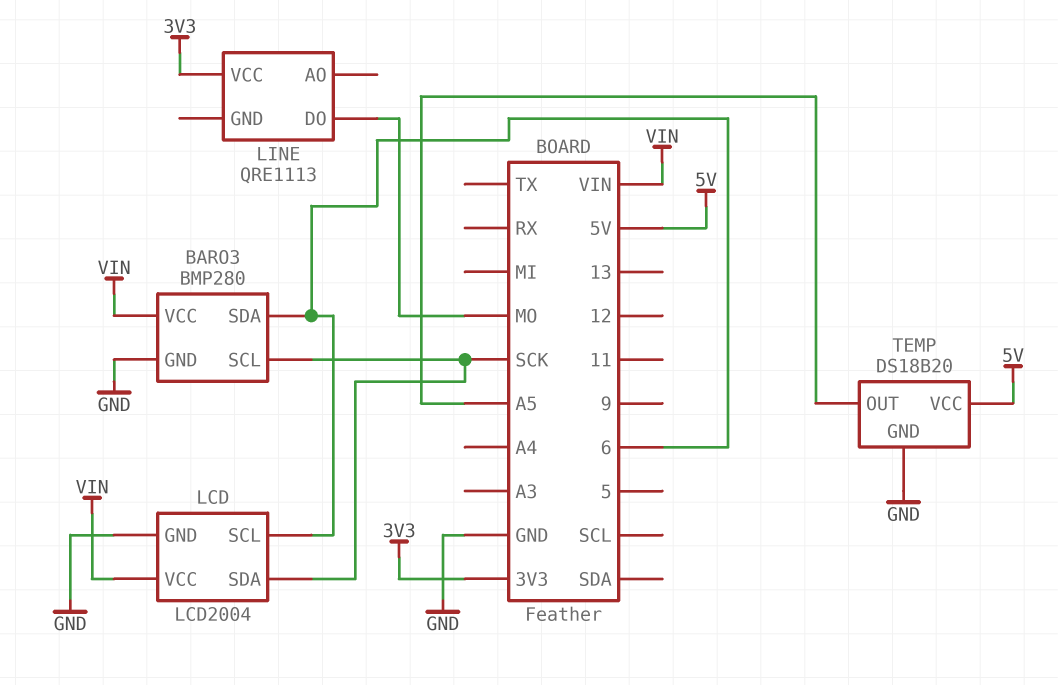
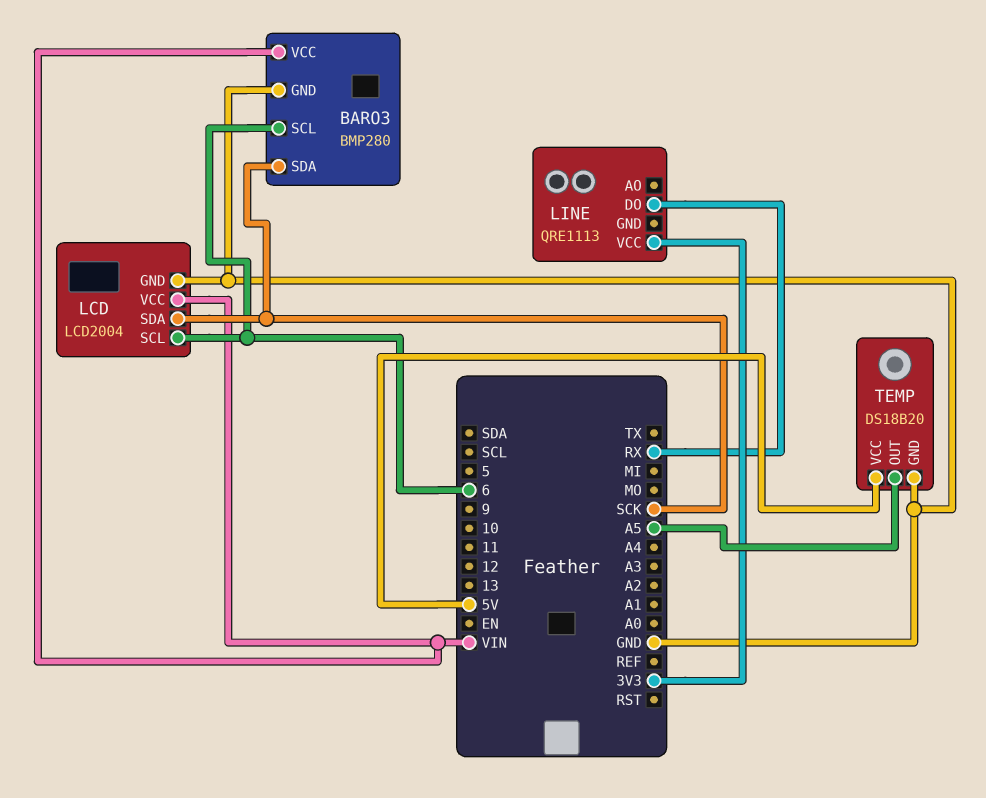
BARO3 pin SCL: SCK -> 6
BARO3 pin SDA: 6 -> SCK
LINE pin DO: MO -> RX

